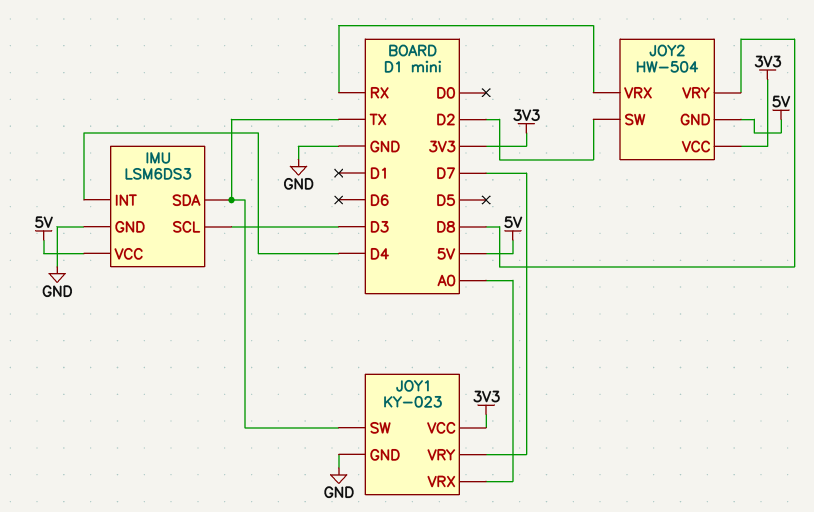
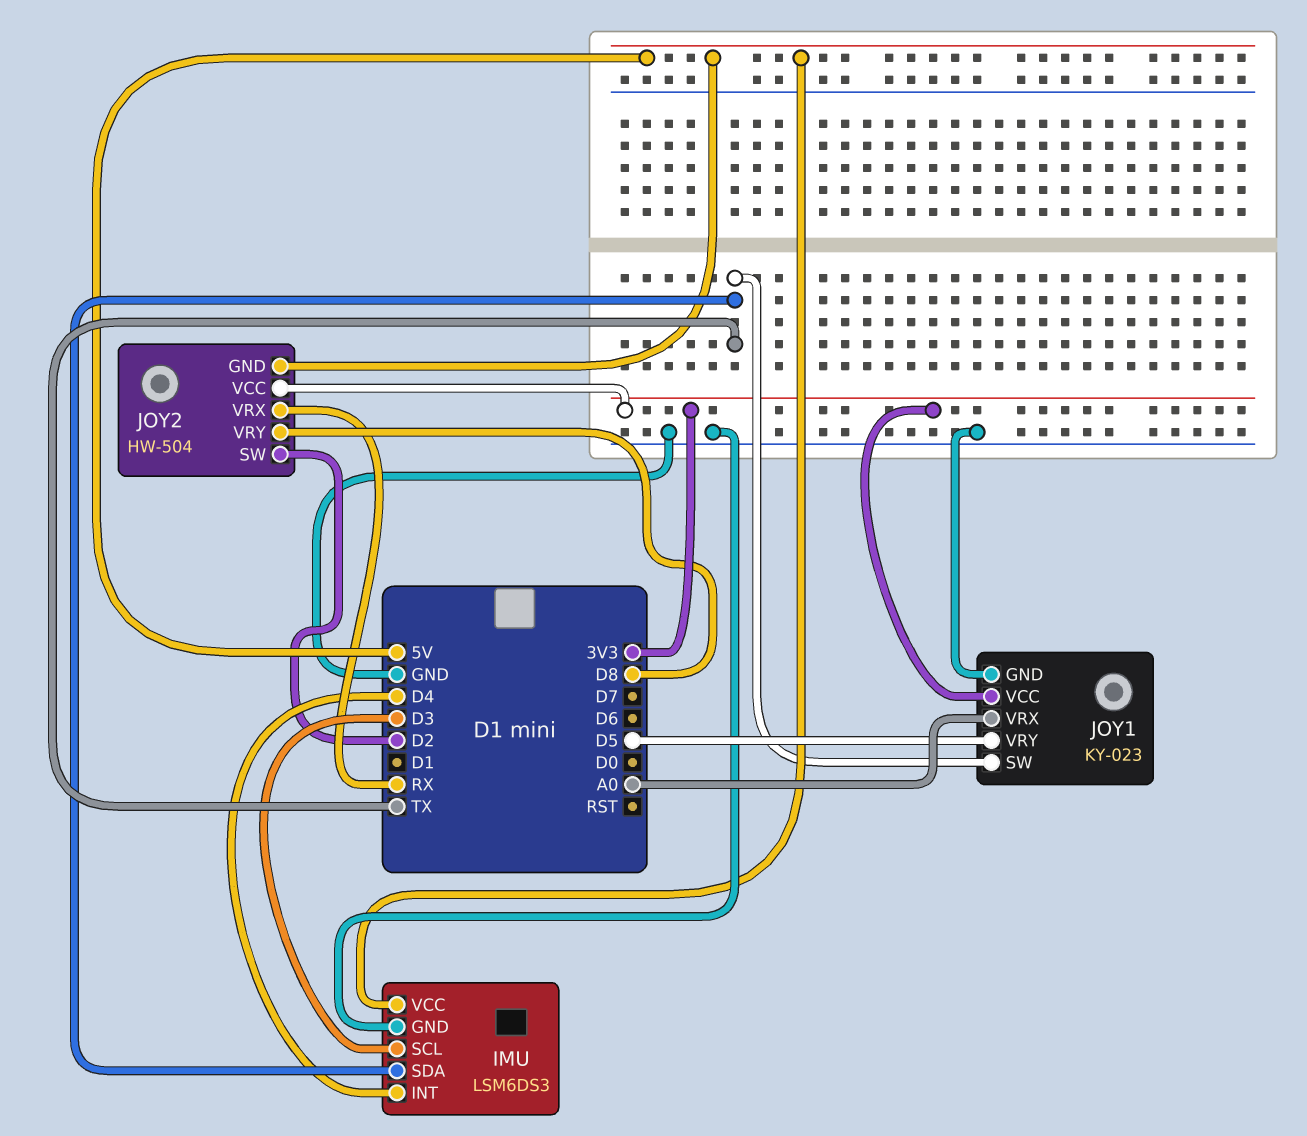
JOY1 pin VRY: D7 -> D5

